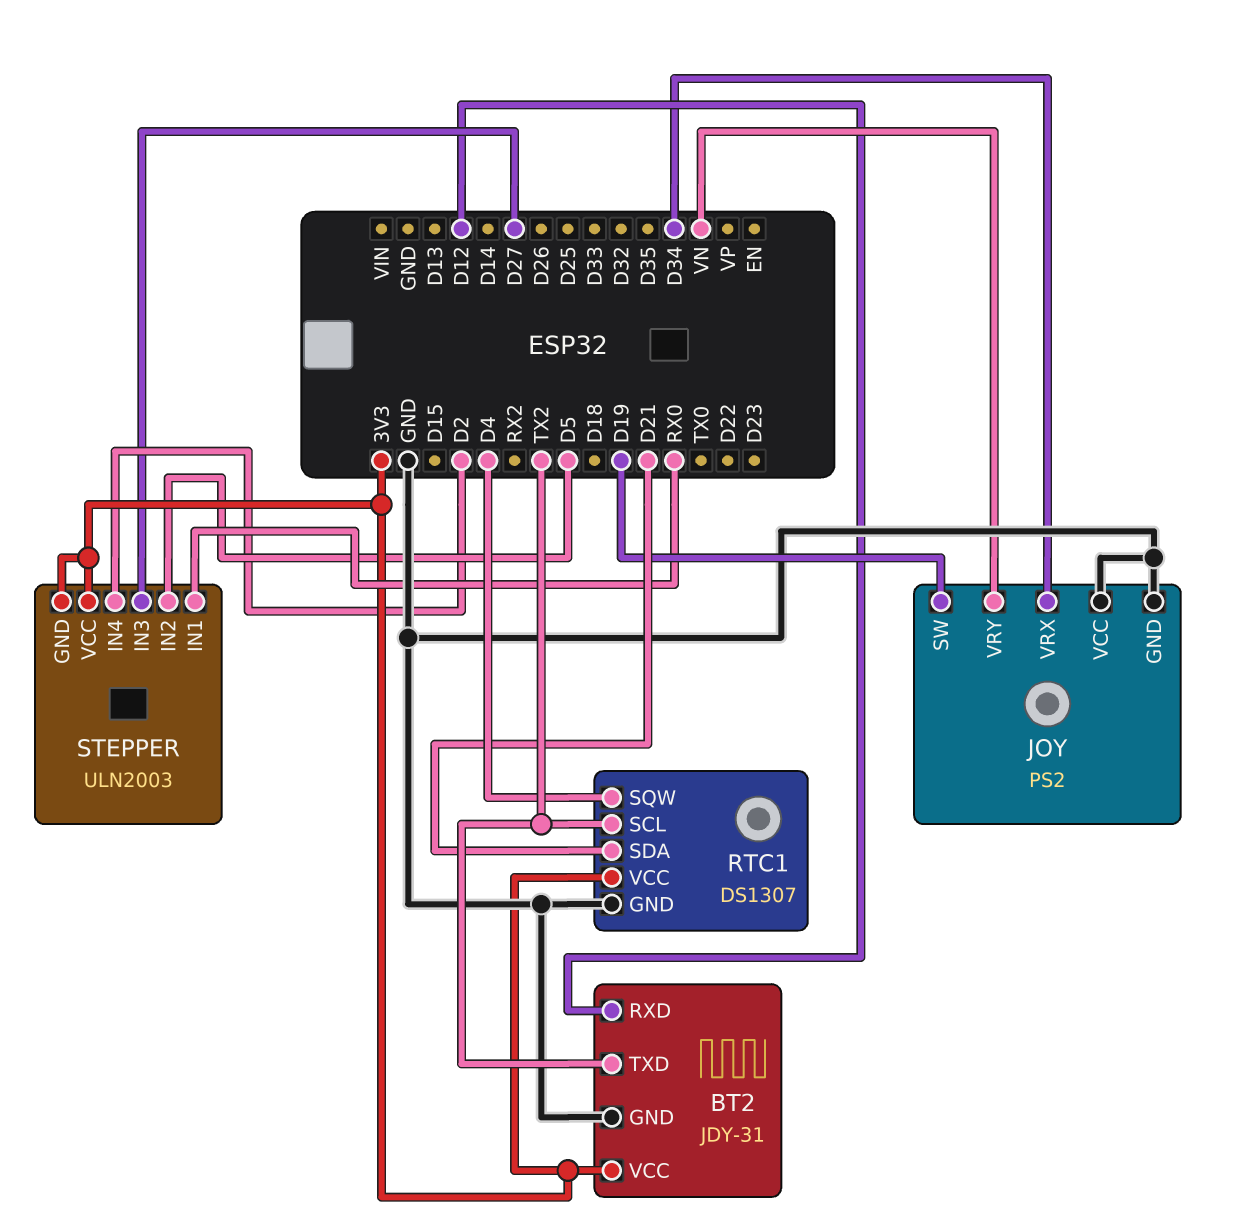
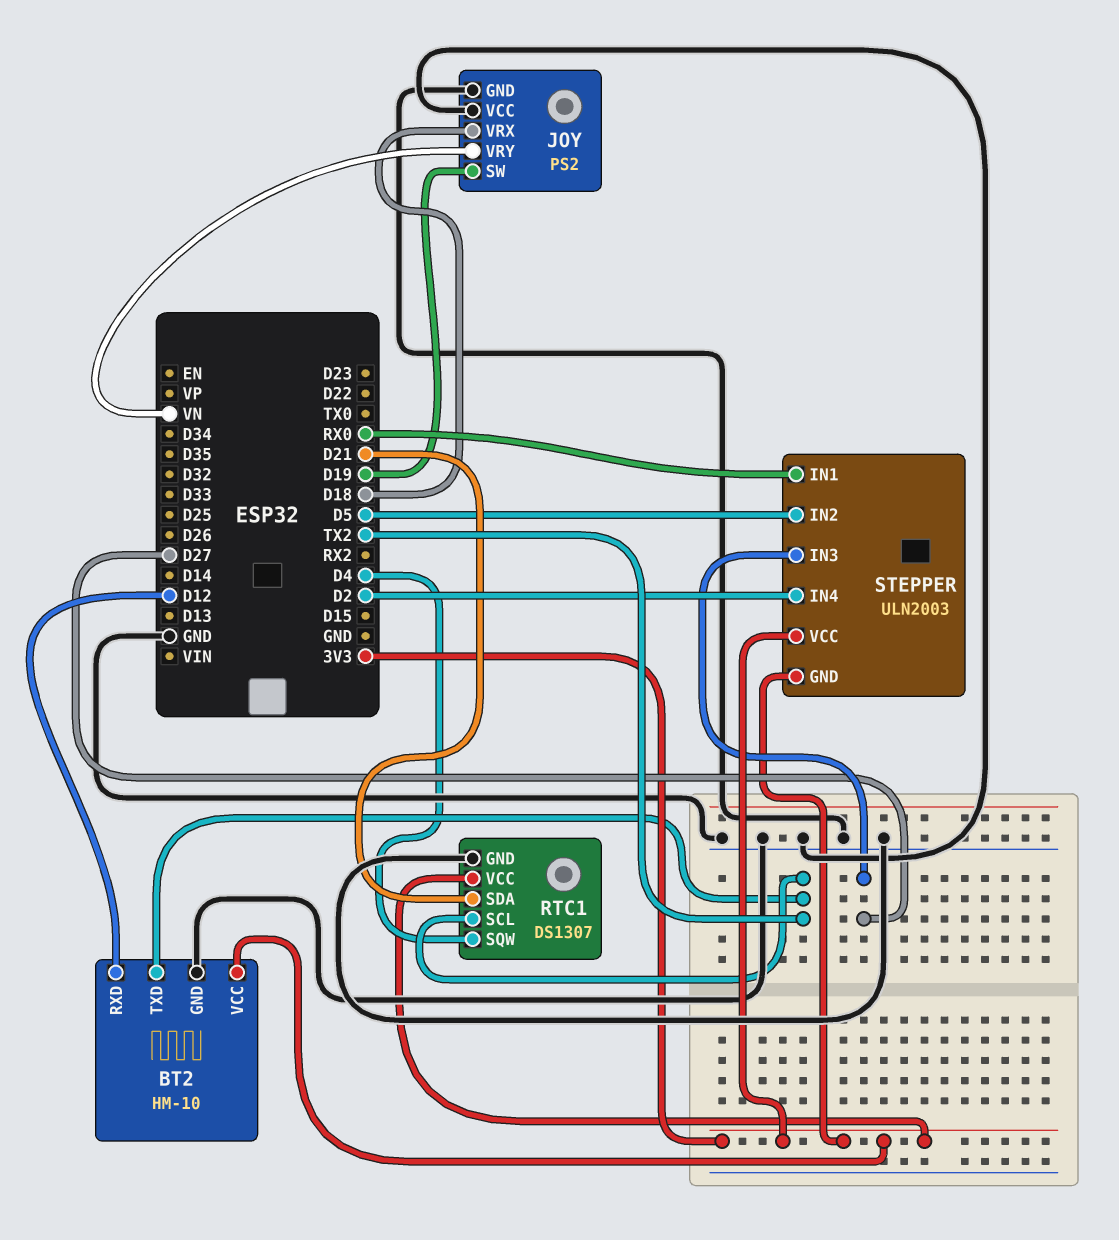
BT2: JDY-31 -> HM-10
JOY pin VRX: D34 -> D18

